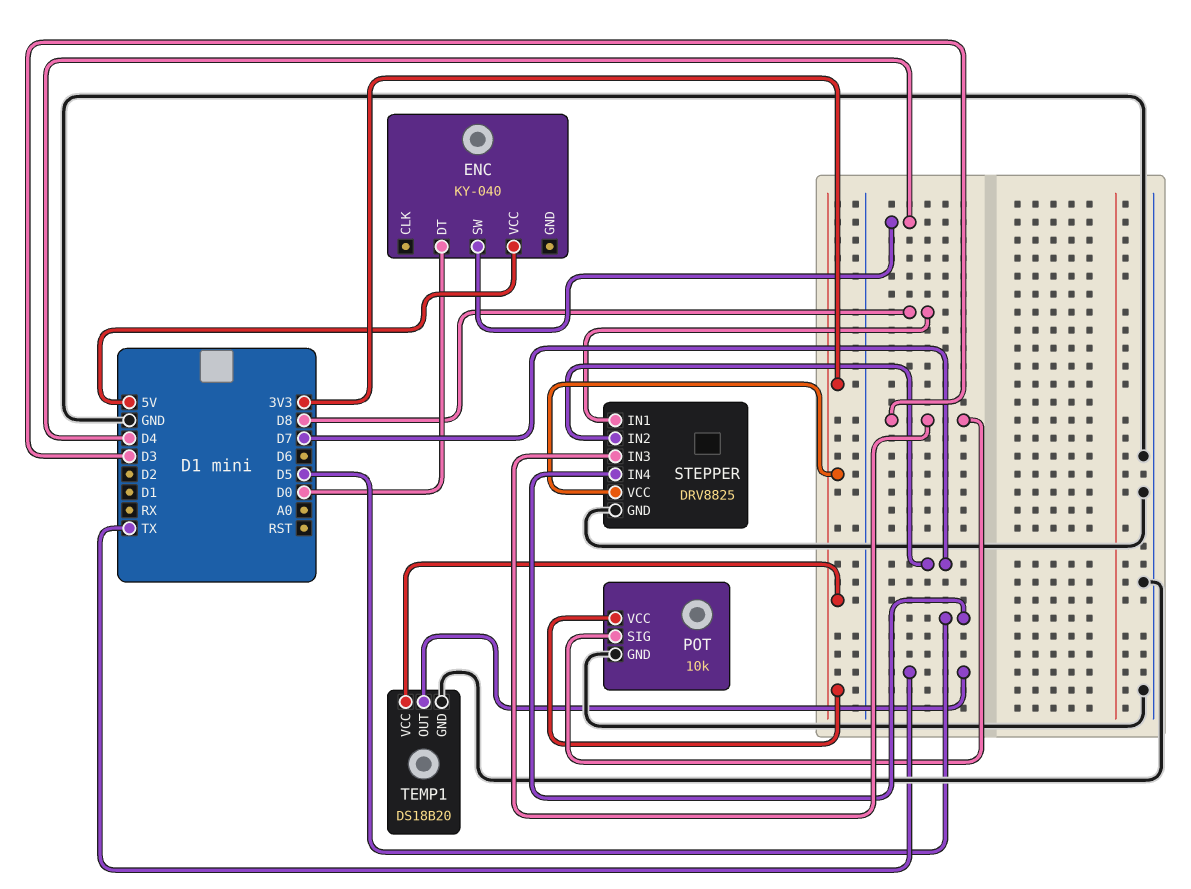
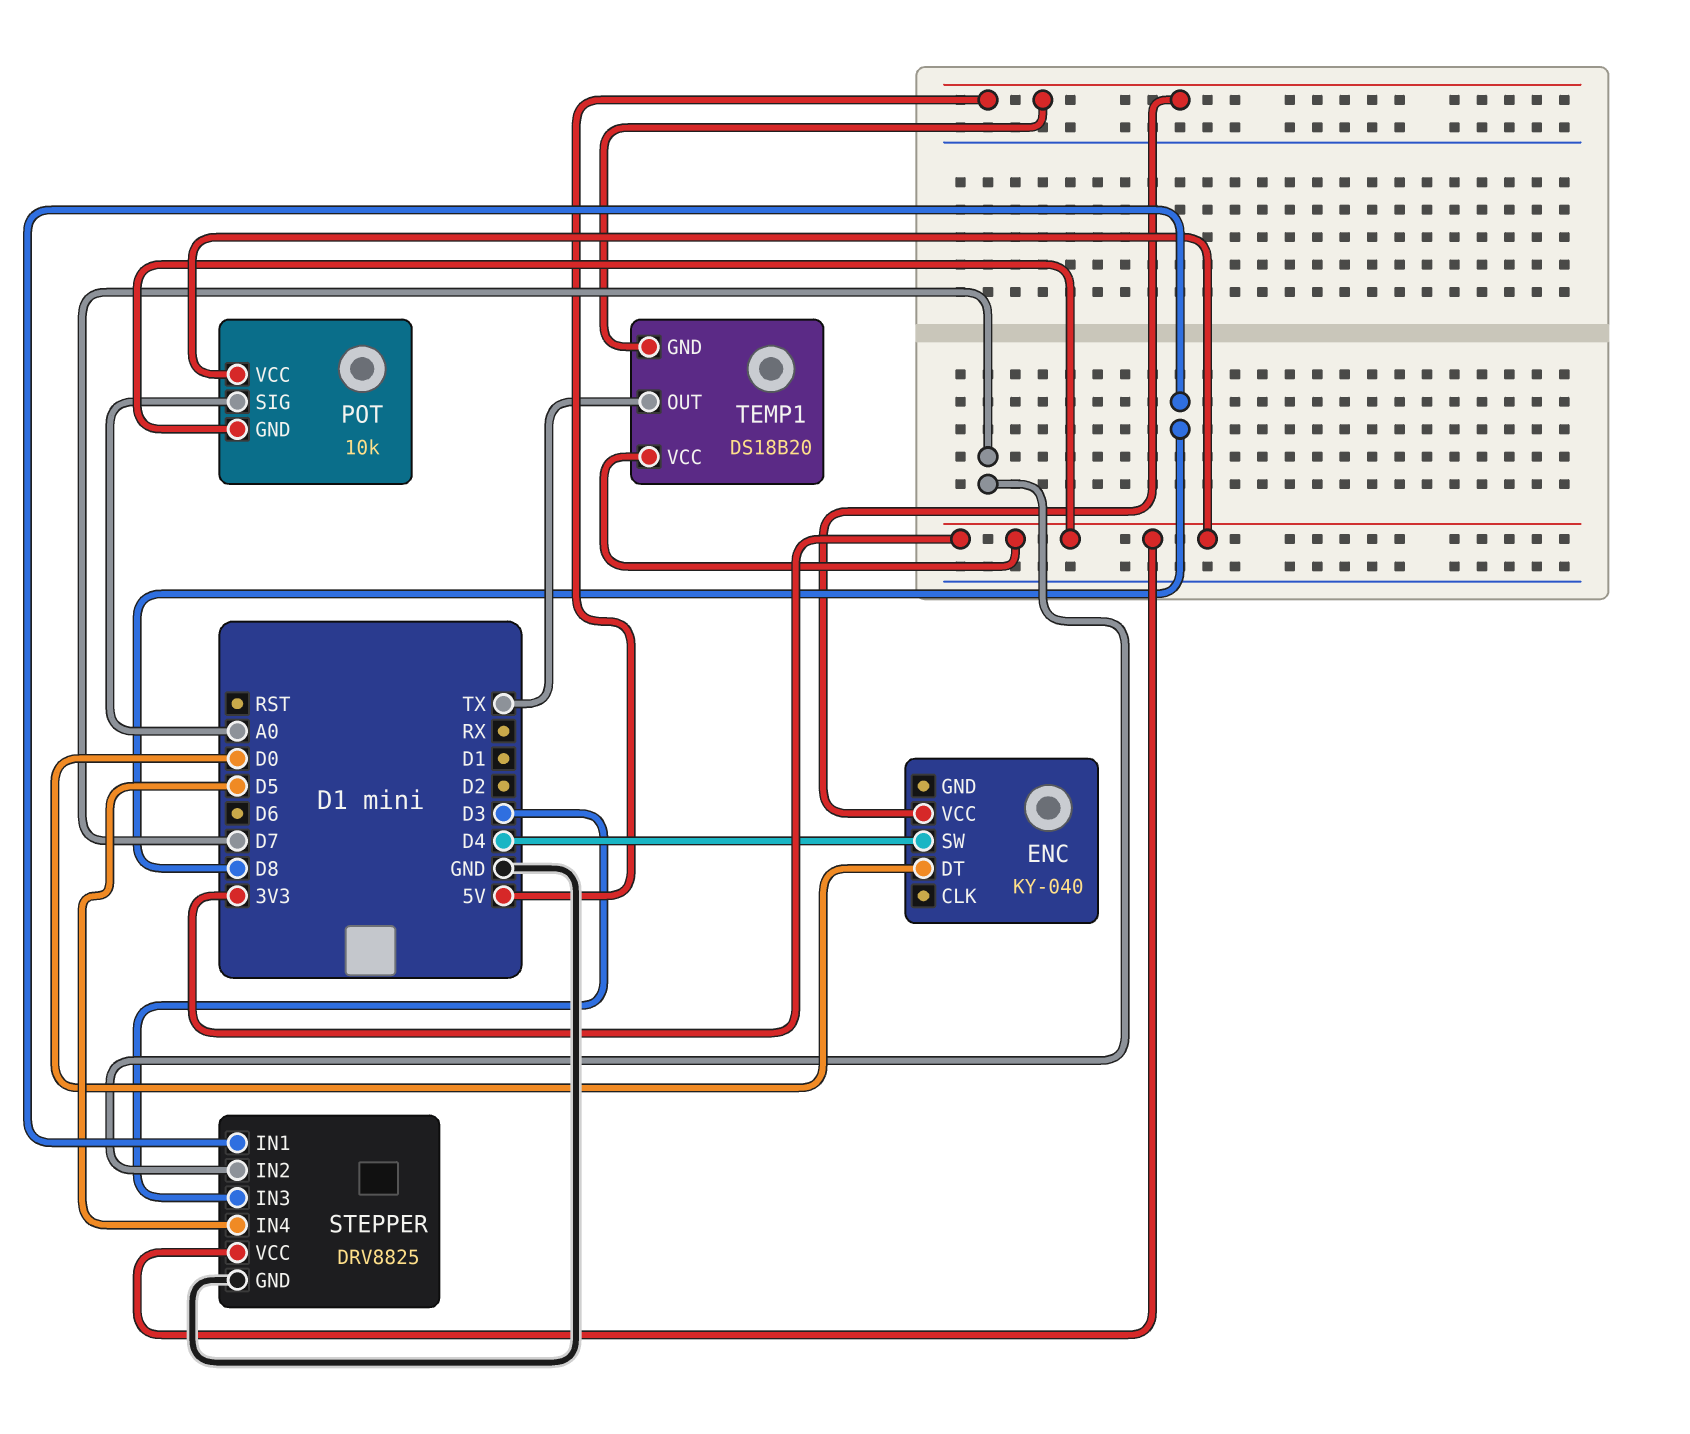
POT pin GND: GND -> 3V3
POT pin SIG: D3 -> A0
TEMP1 pin GND: GND -> 5V

